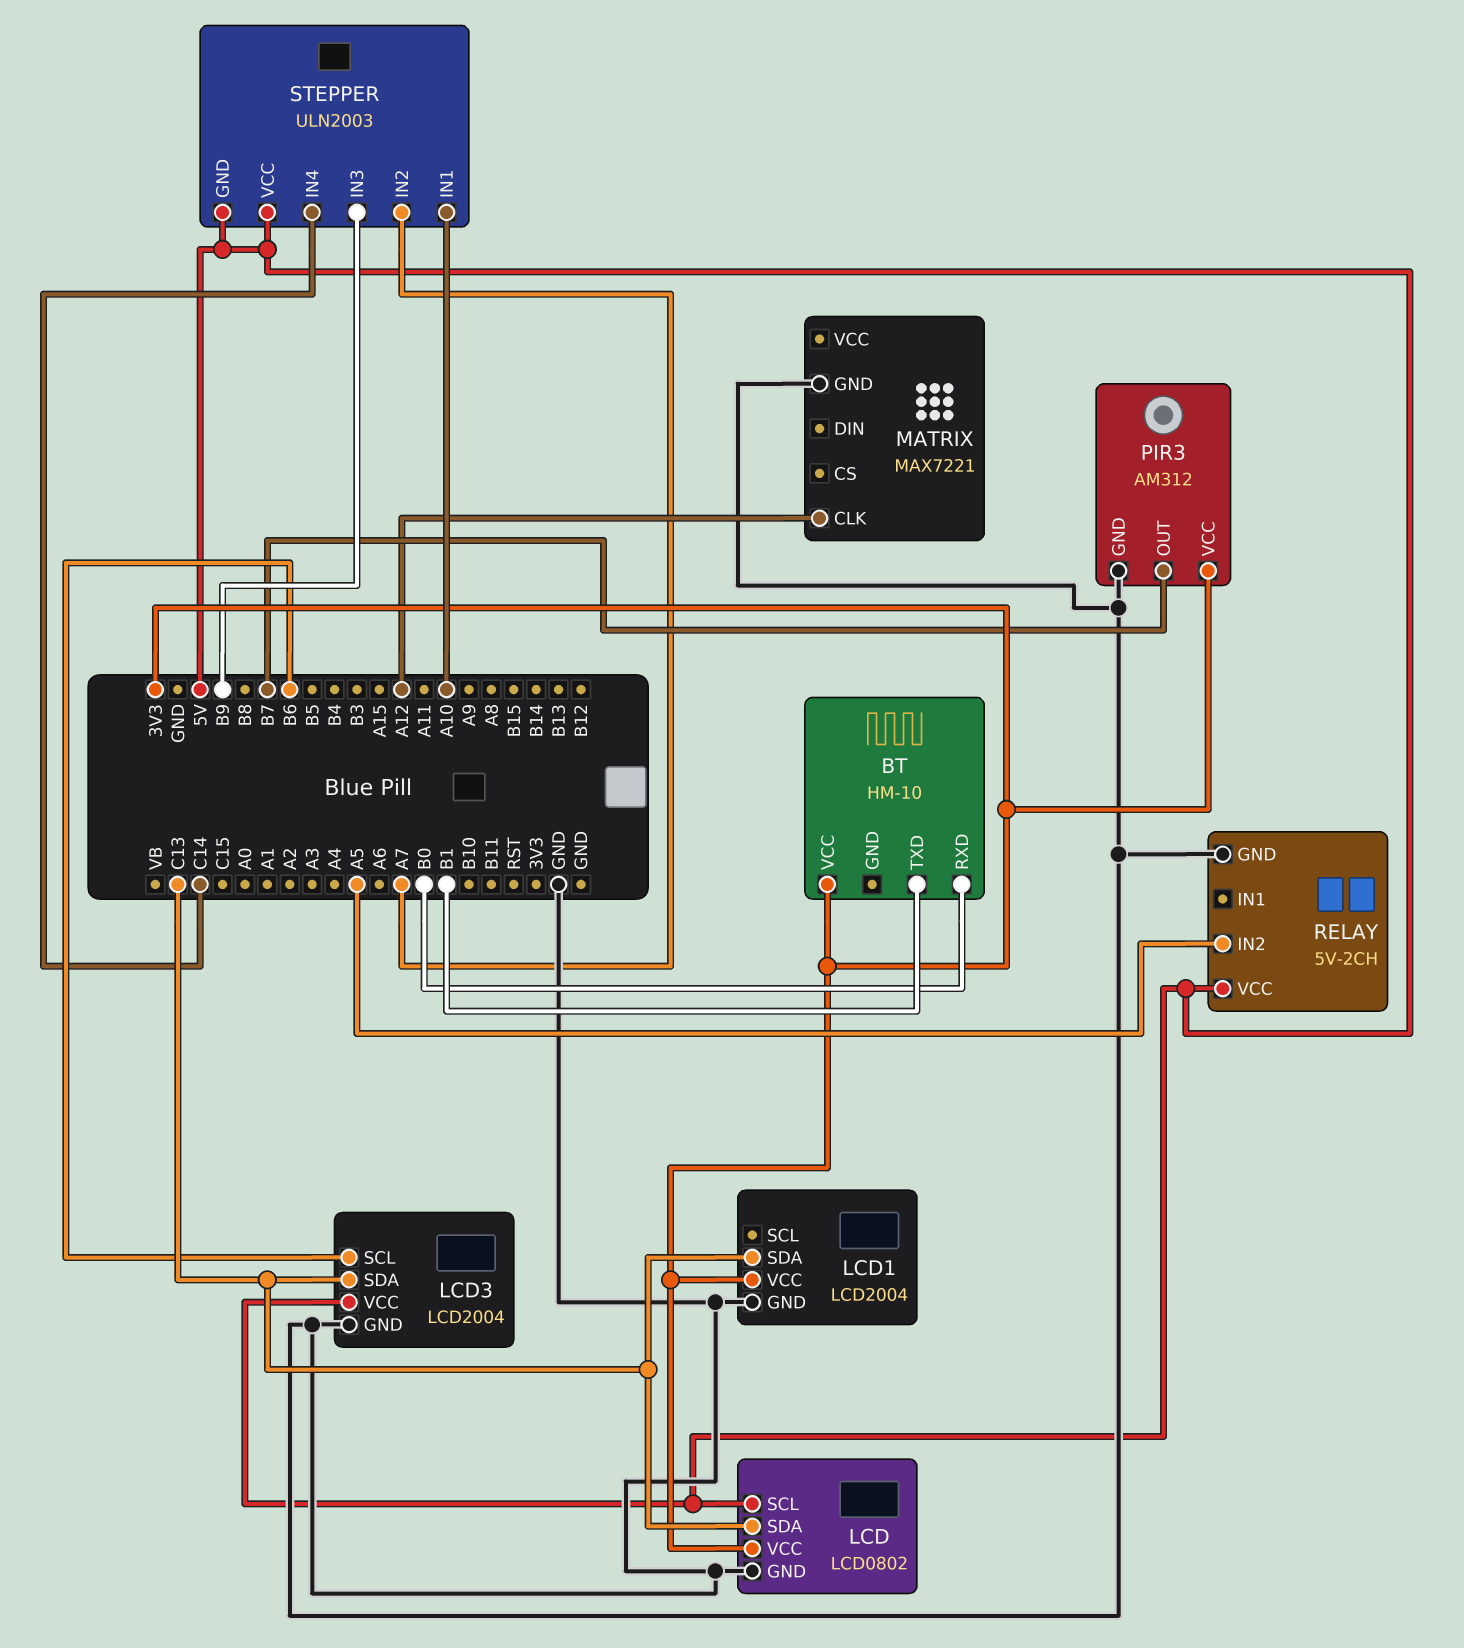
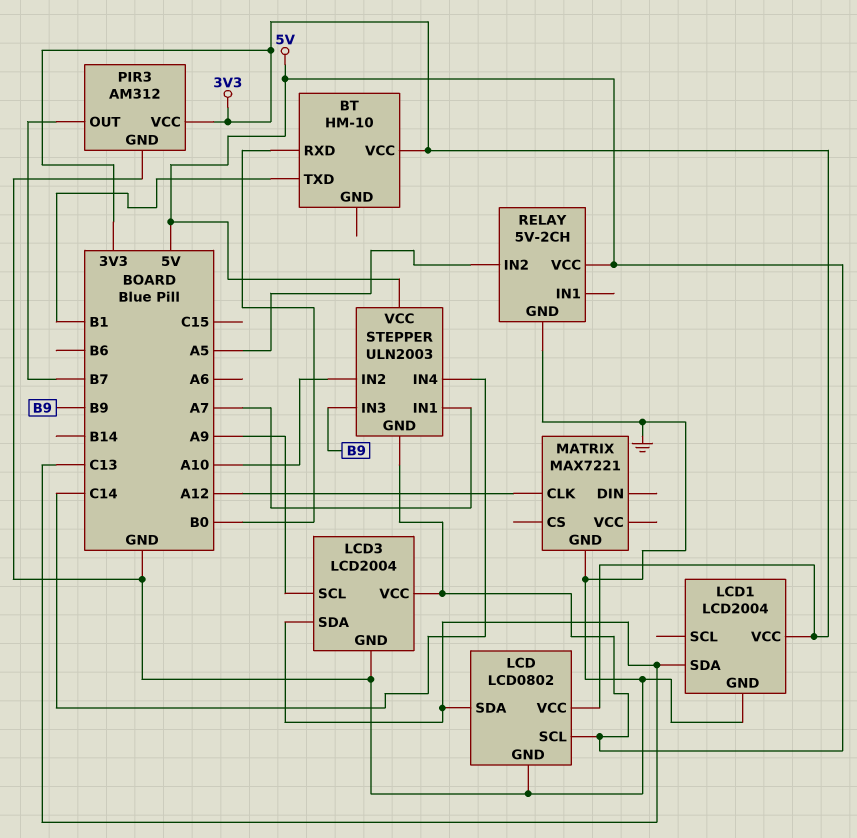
LCD3 pin SCL: B6 -> A9
STEPPER pin IN1: A10 -> A7
STEPPER pin IN2: A7 -> A10

